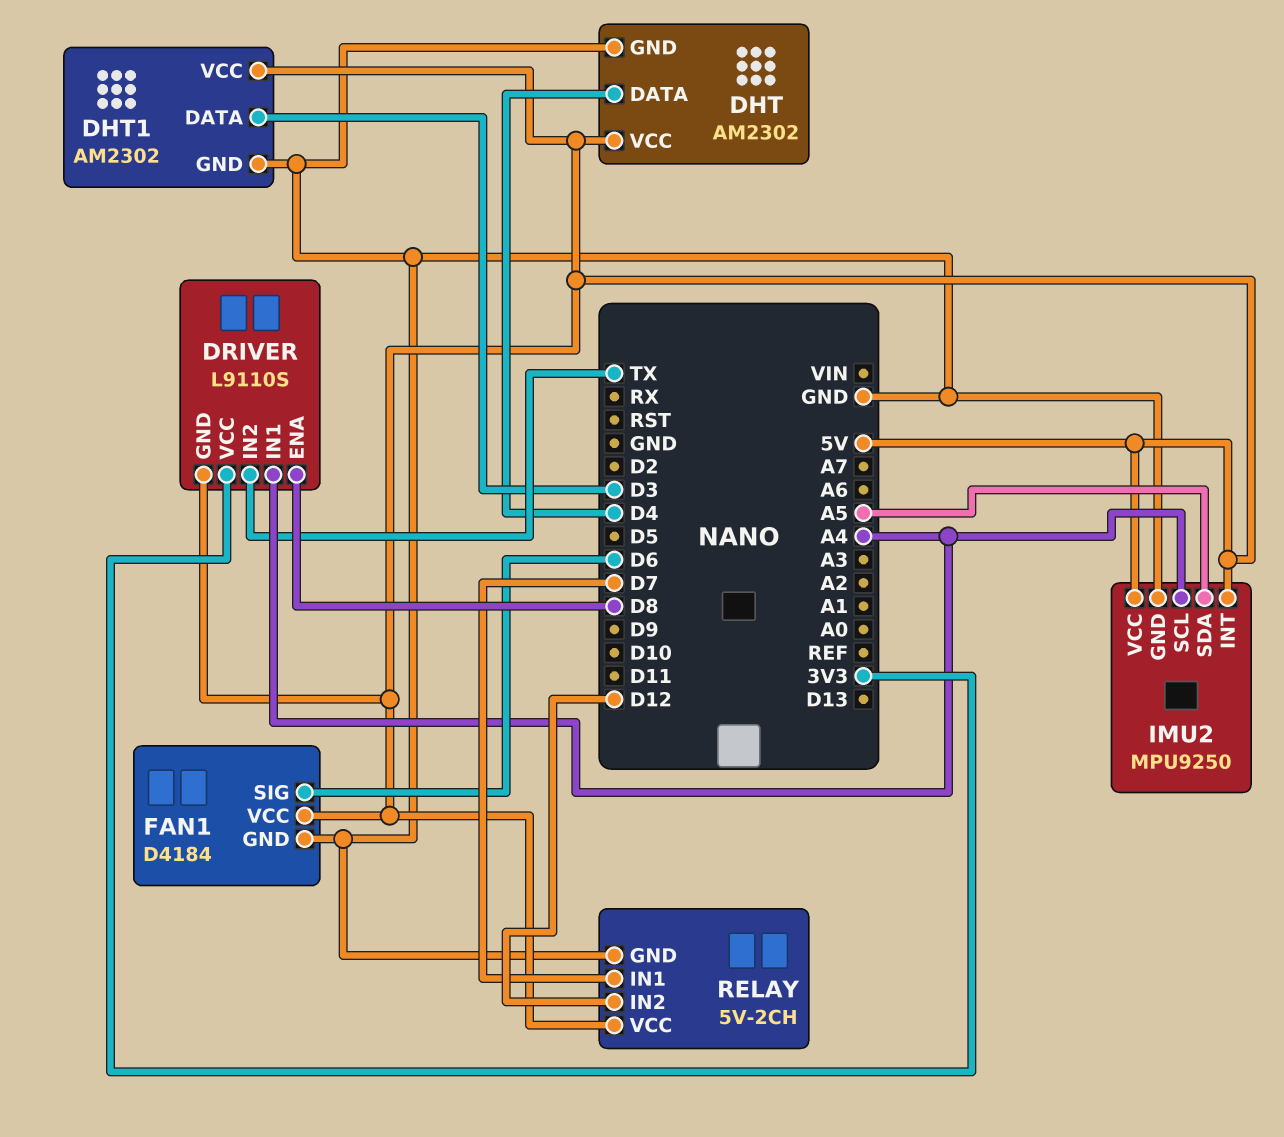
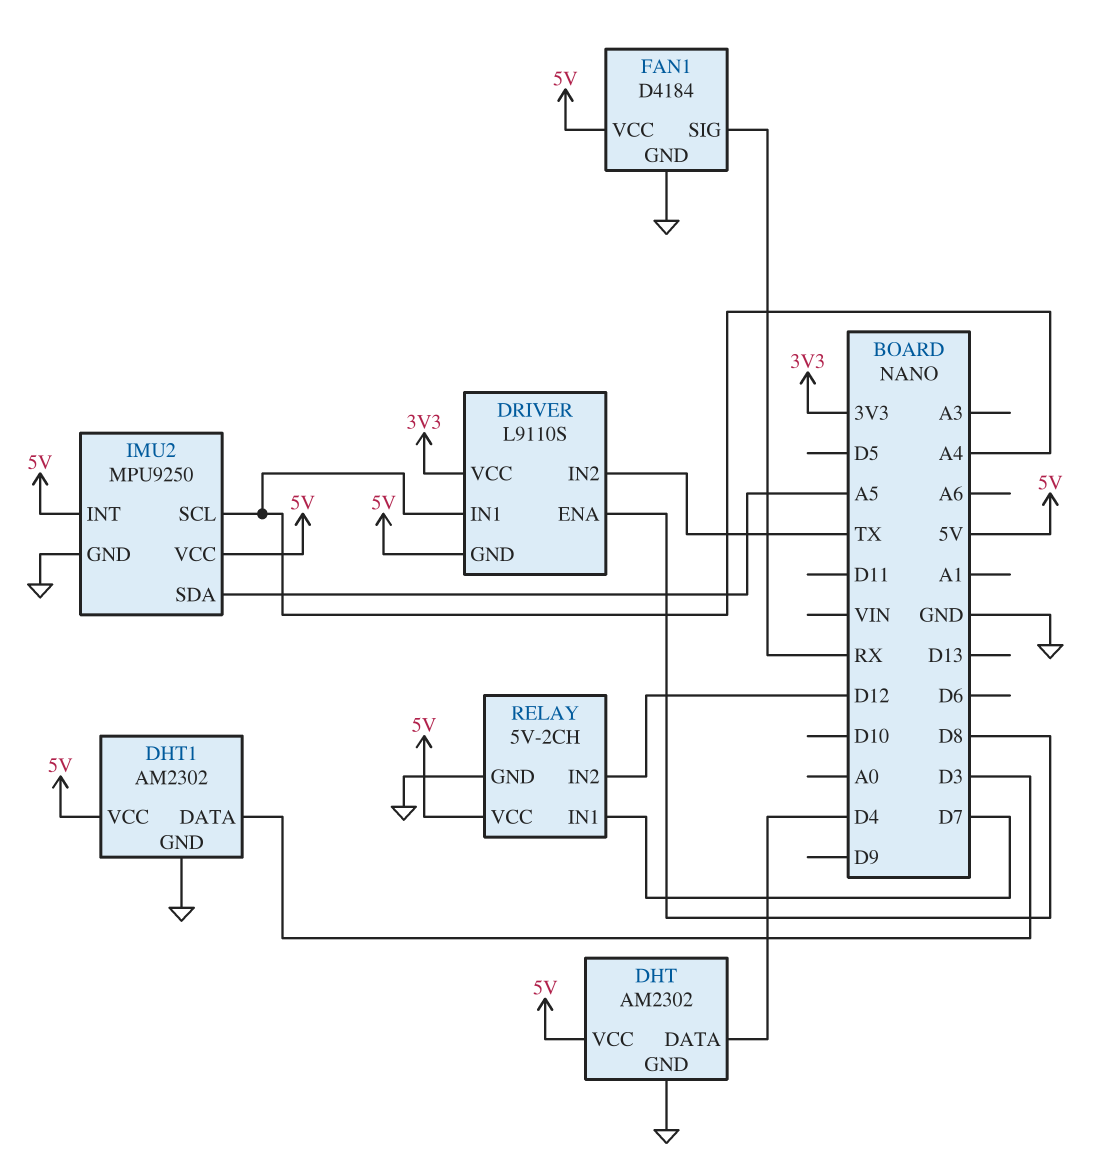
FAN1 pin SIG: D6 -> RX

